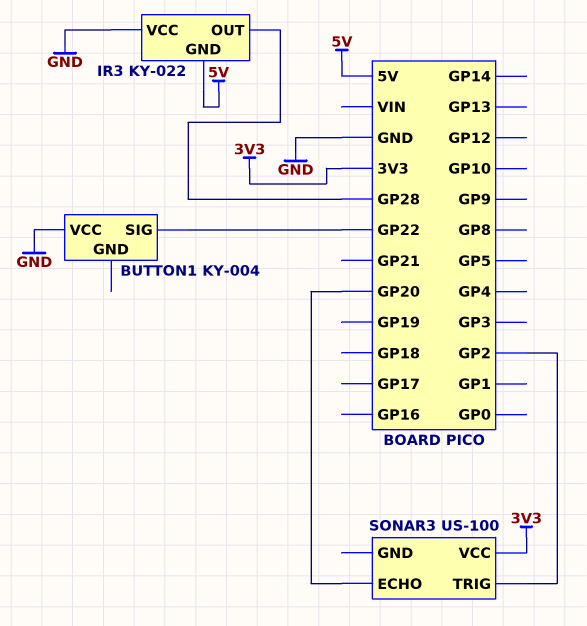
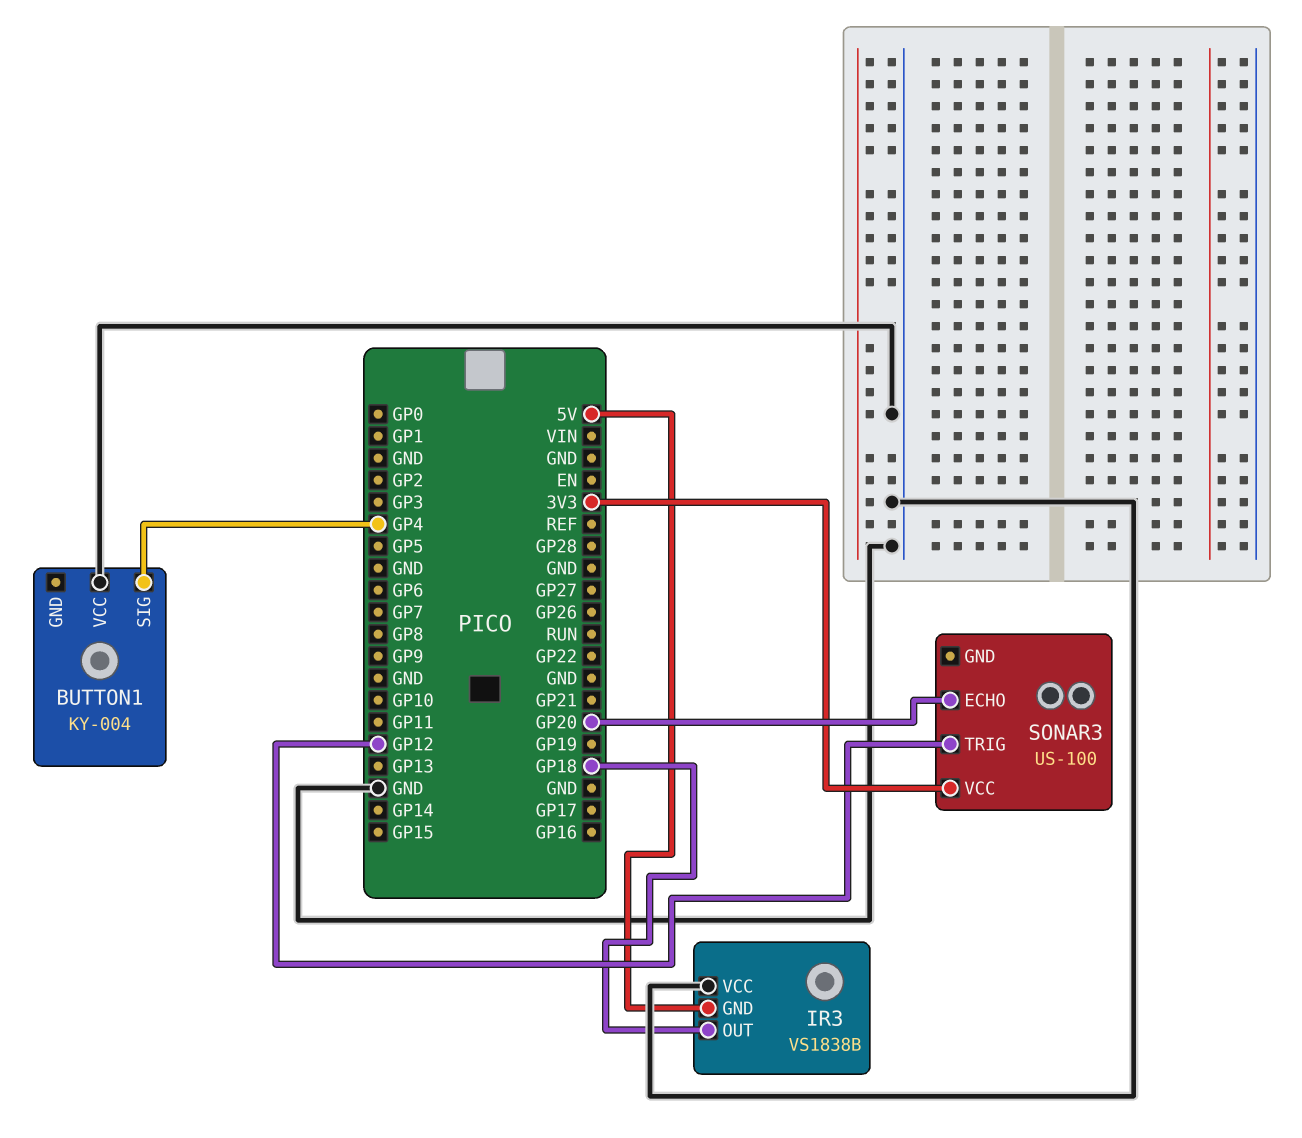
BUTTON1 pin SIG: GP22 -> GP4
IR3: KY-022 -> VS1838B
IR3 pin OUT: GP28 -> GP18
SONAR3 pin TRIG: GP2 -> GP12

